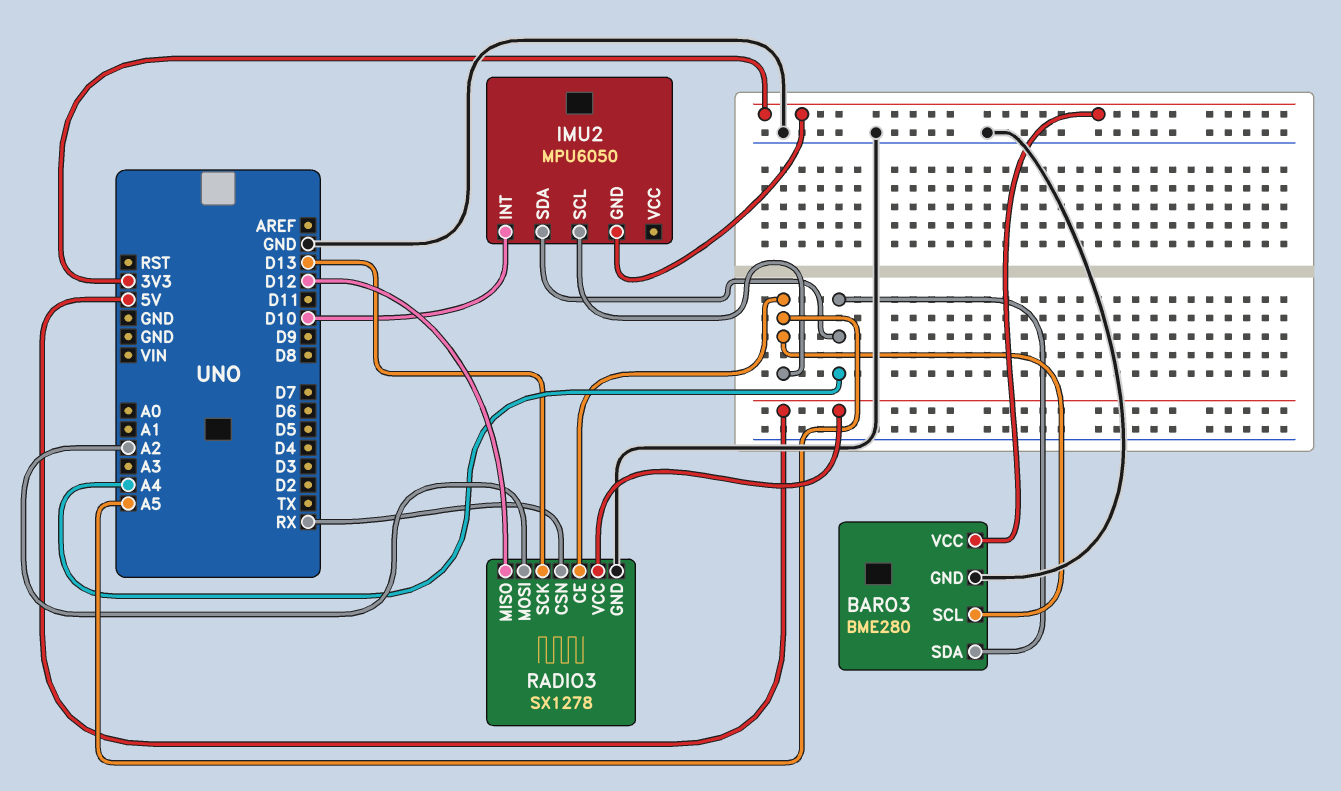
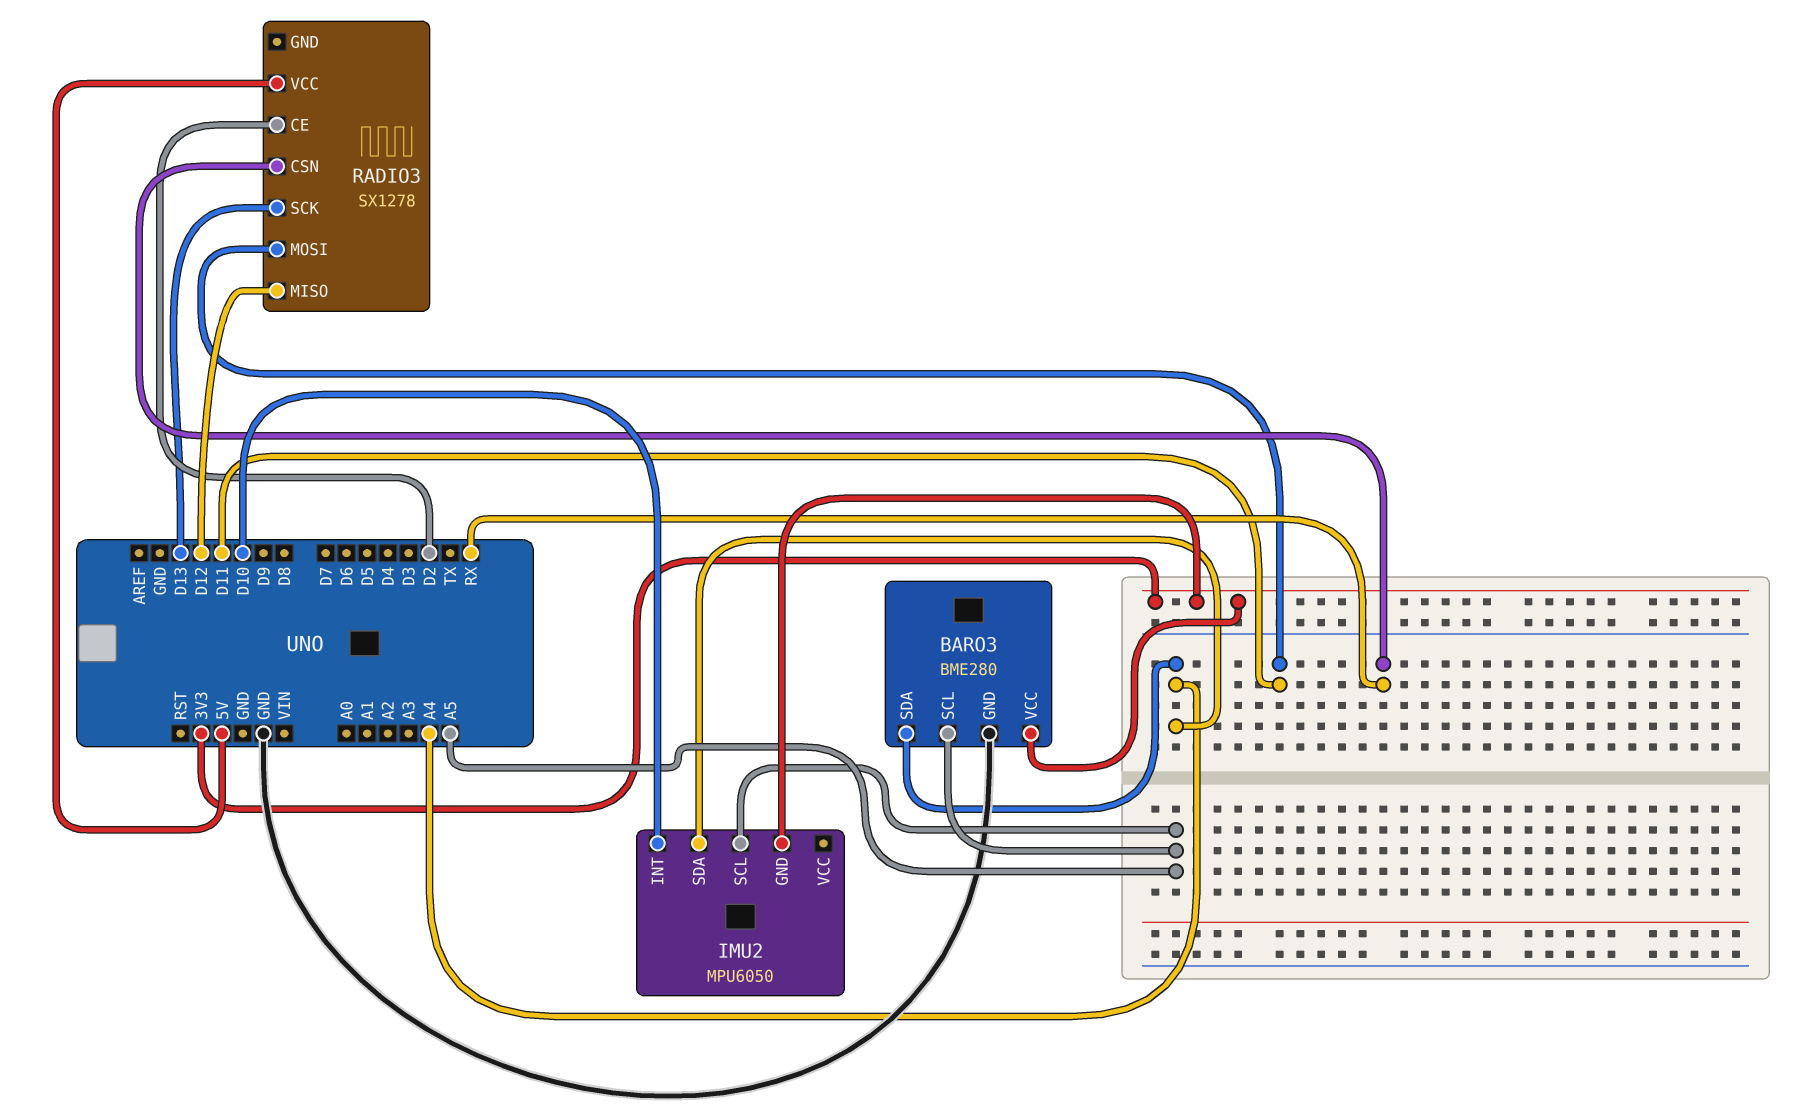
RADIO3 pin CE: A5 -> D2
RADIO3 pin GND: GND -> none
RADIO3 pin MOSI: A2 -> D11

